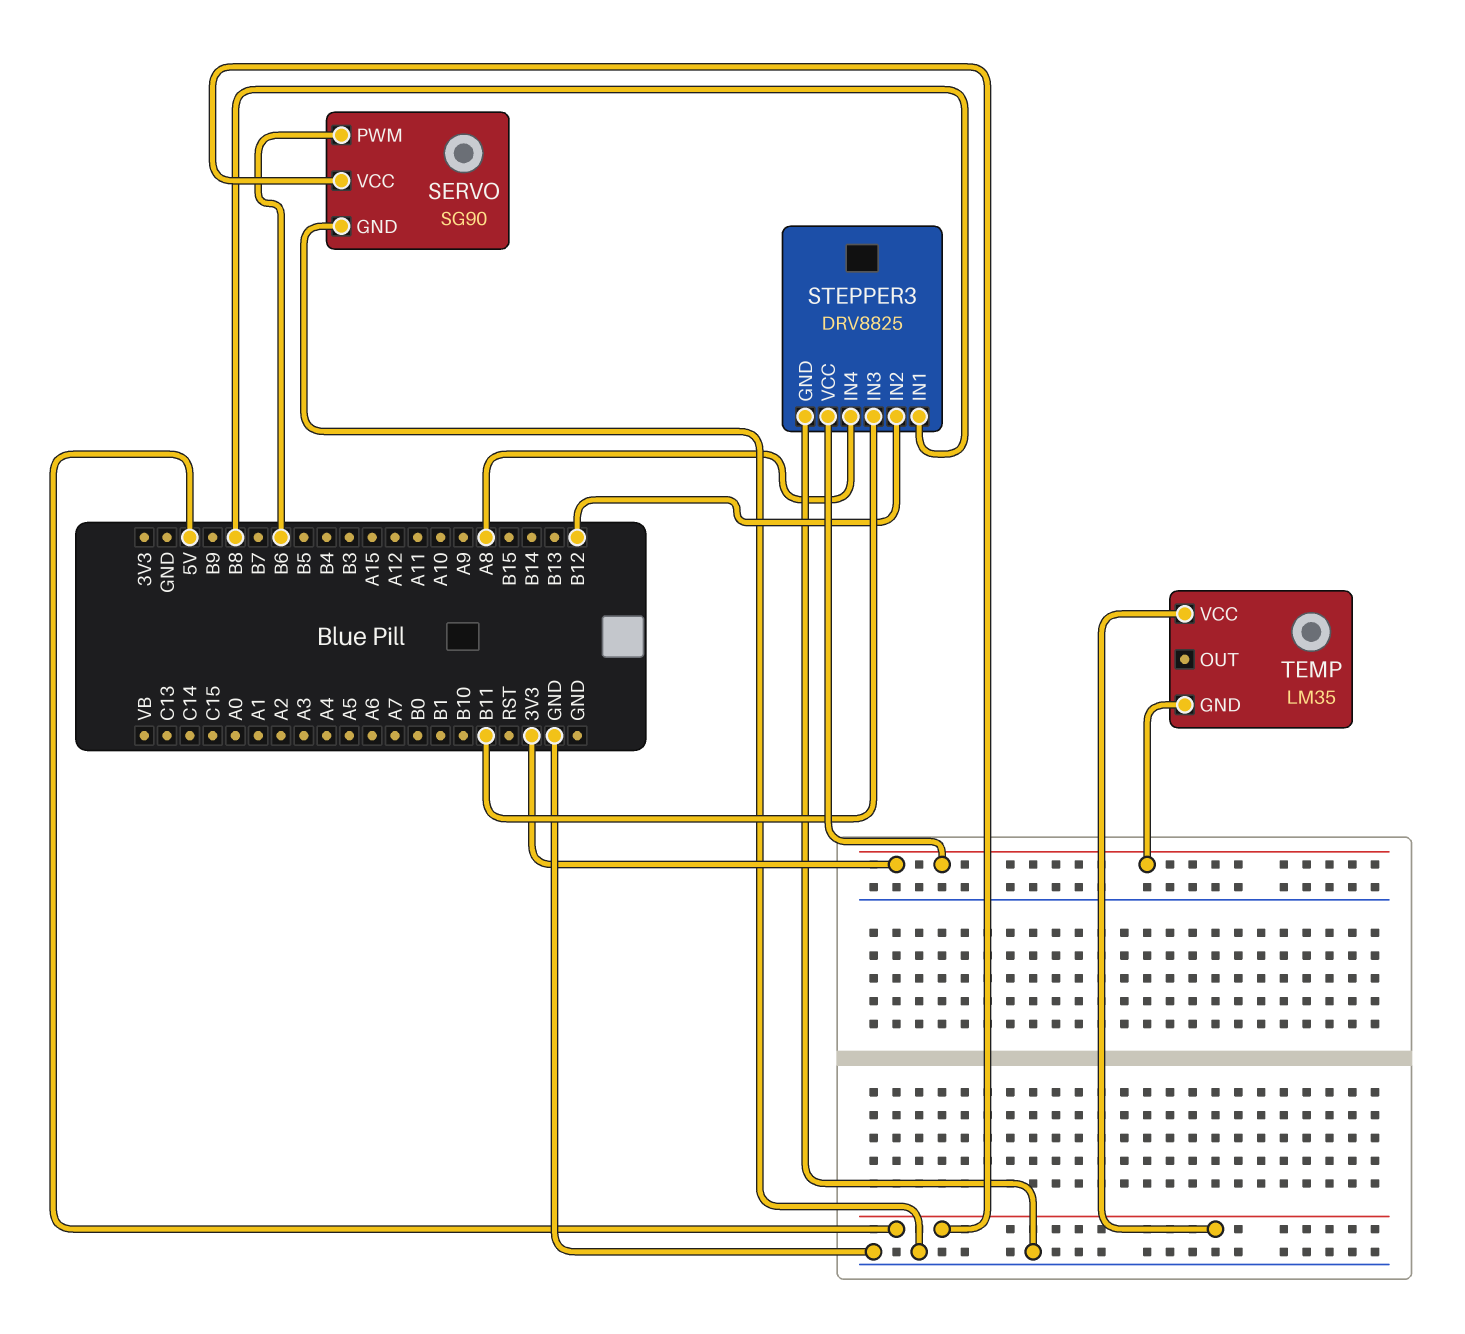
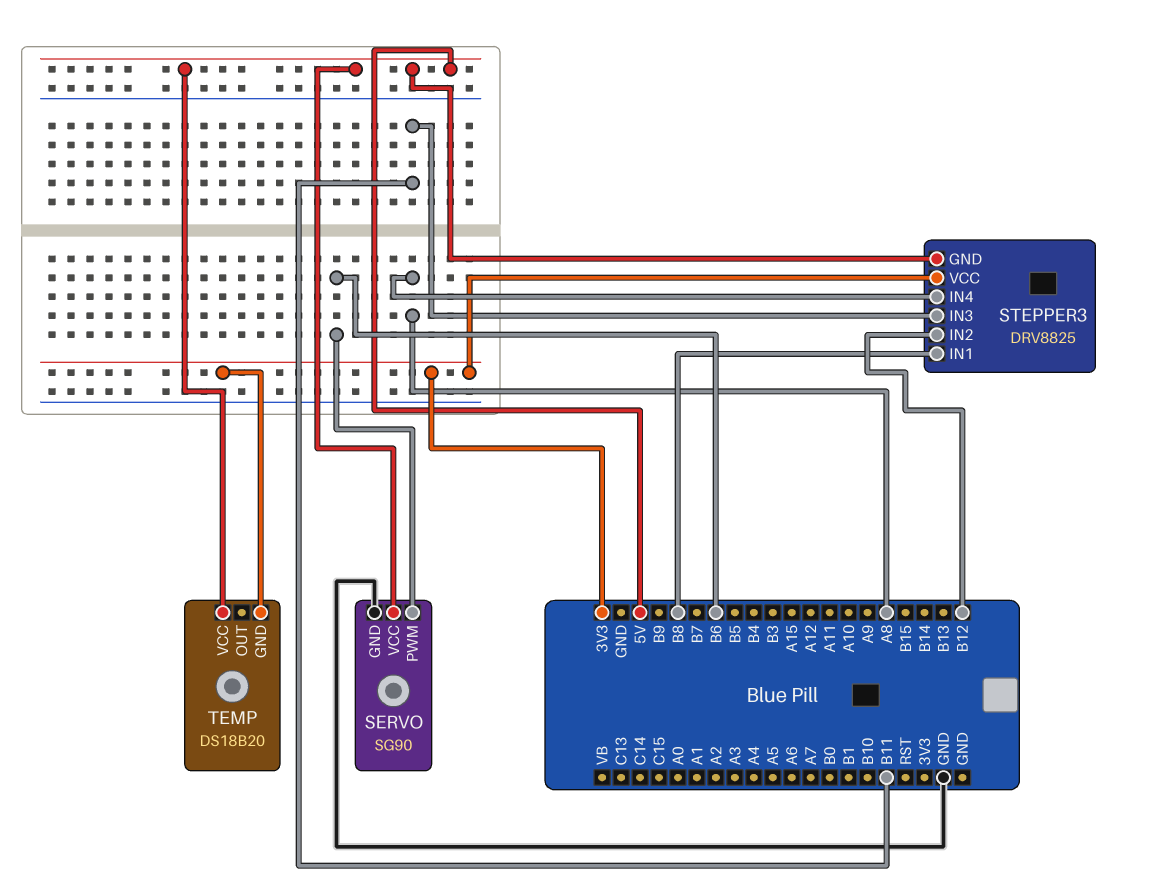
STEPPER3 pin GND: GND -> 5V
TEMP: LM35 -> DS18B20

